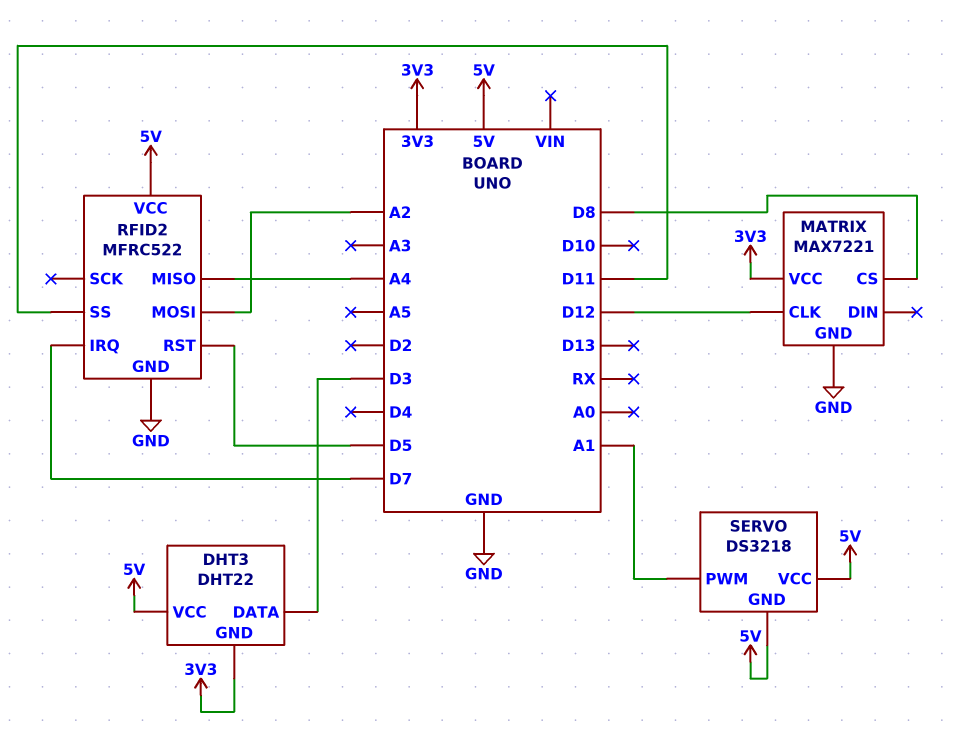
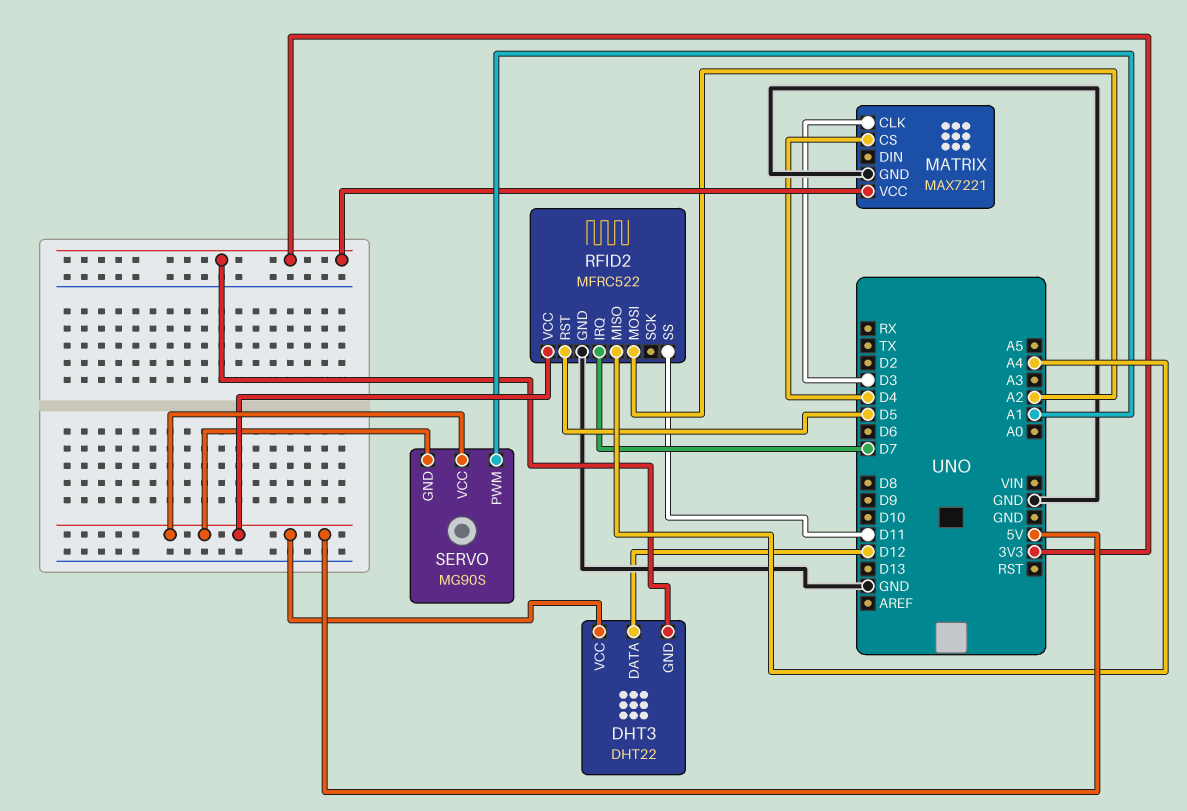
DHT3 pin DATA: D3 -> D12
MATRIX pin CLK: D12 -> D3
MATRIX pin CS: D8 -> D4
SERVO: DS3218 -> MG90S

